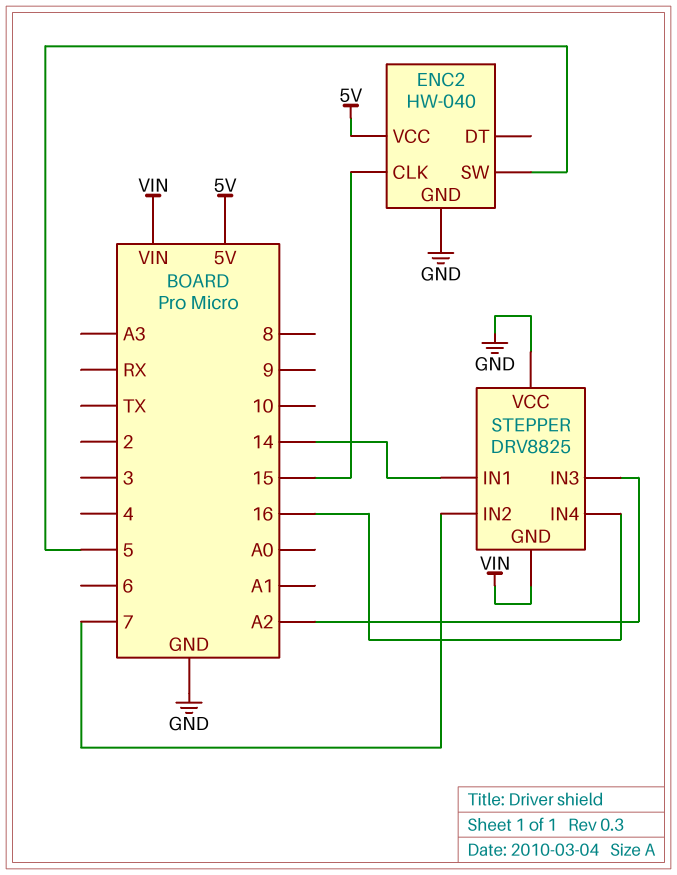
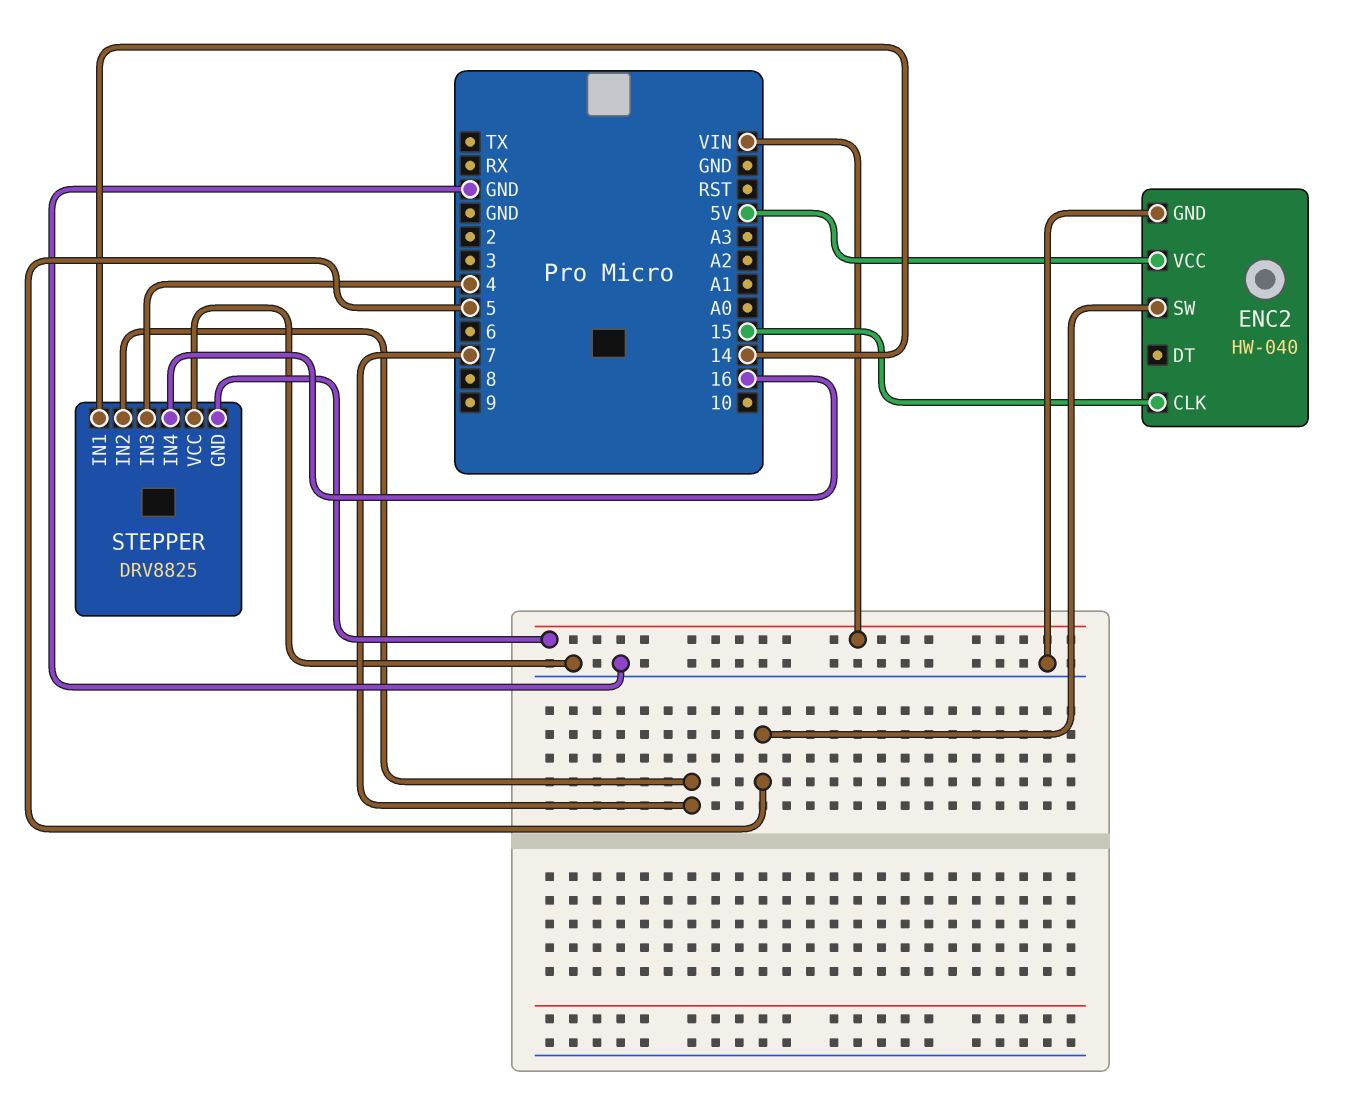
STEPPER pin IN3: A2 -> 4

